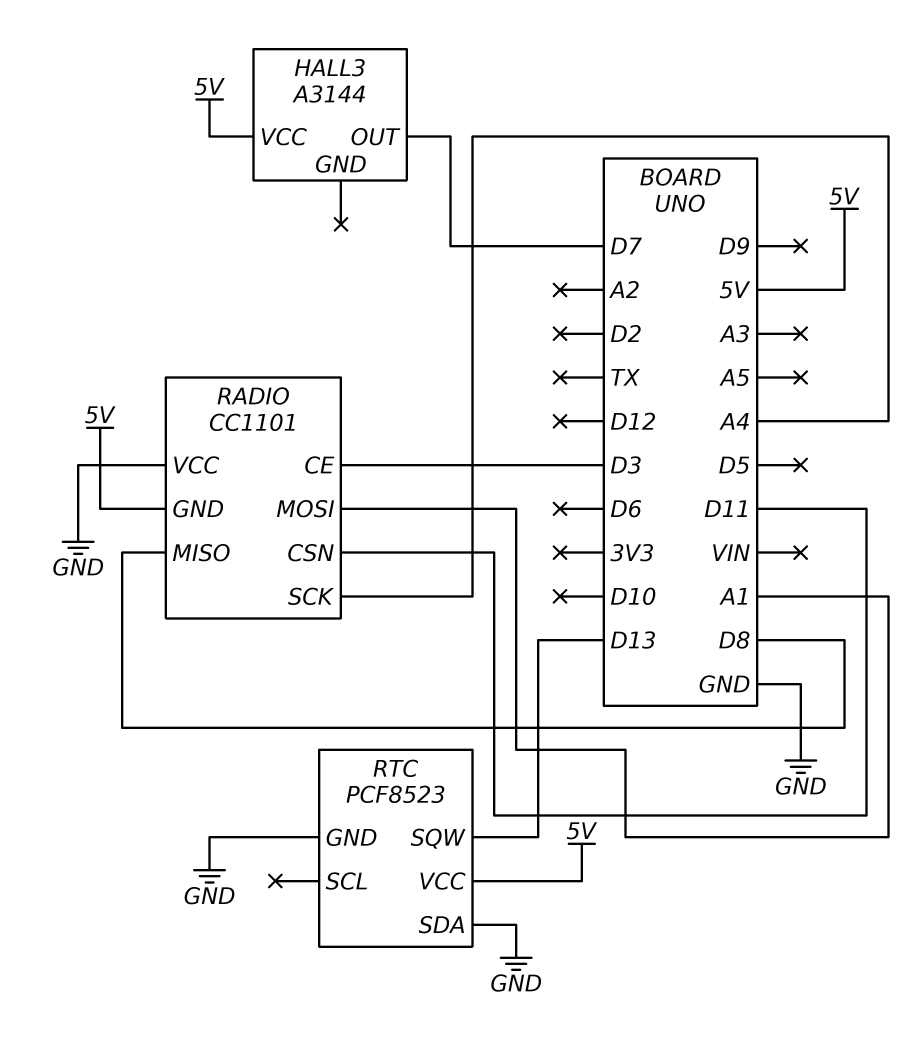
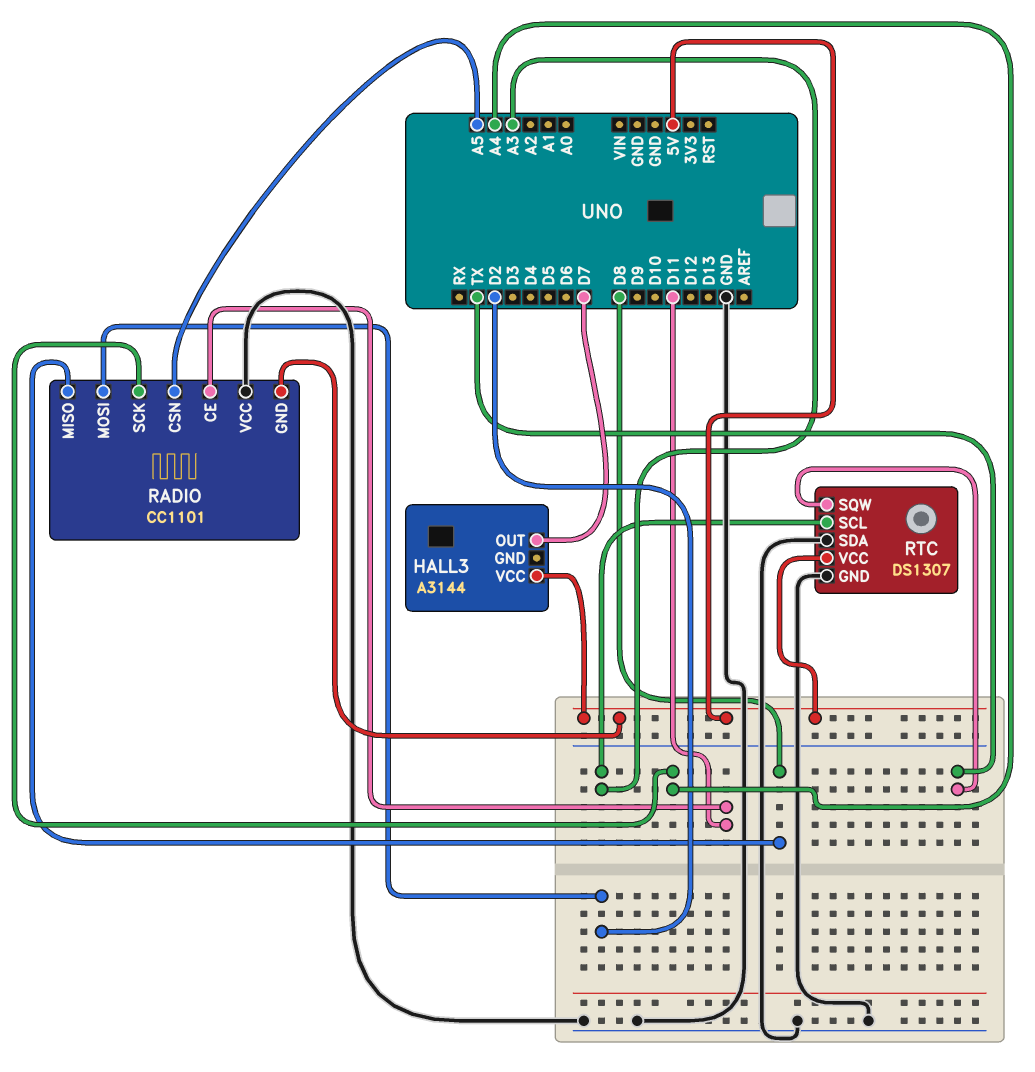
RADIO pin CE: D3 -> D11
RADIO pin CSN: D11 -> A5
RADIO pin MOSI: A1 -> D2
RTC: PCF8523 -> DS1307
RTC pin SCL: none -> A3
RTC pin SQW: D13 -> TX

